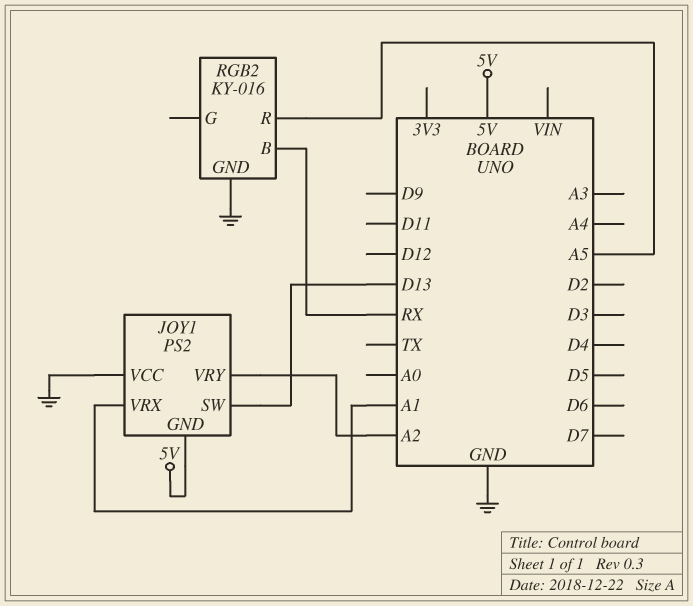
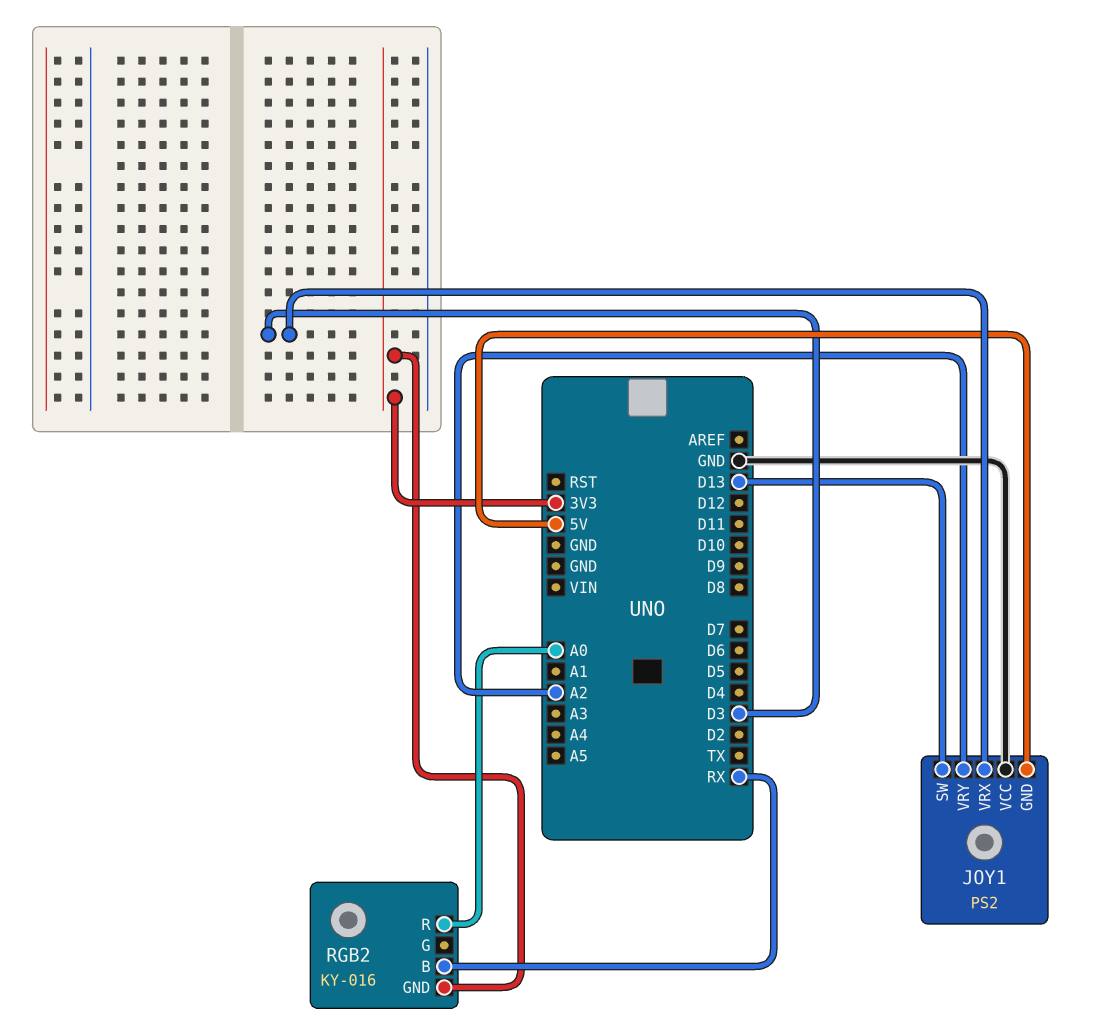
JOY1 pin VRX: A1 -> D3
RGB2 pin GND: GND -> 3V3
RGB2 pin R: A5 -> A0

